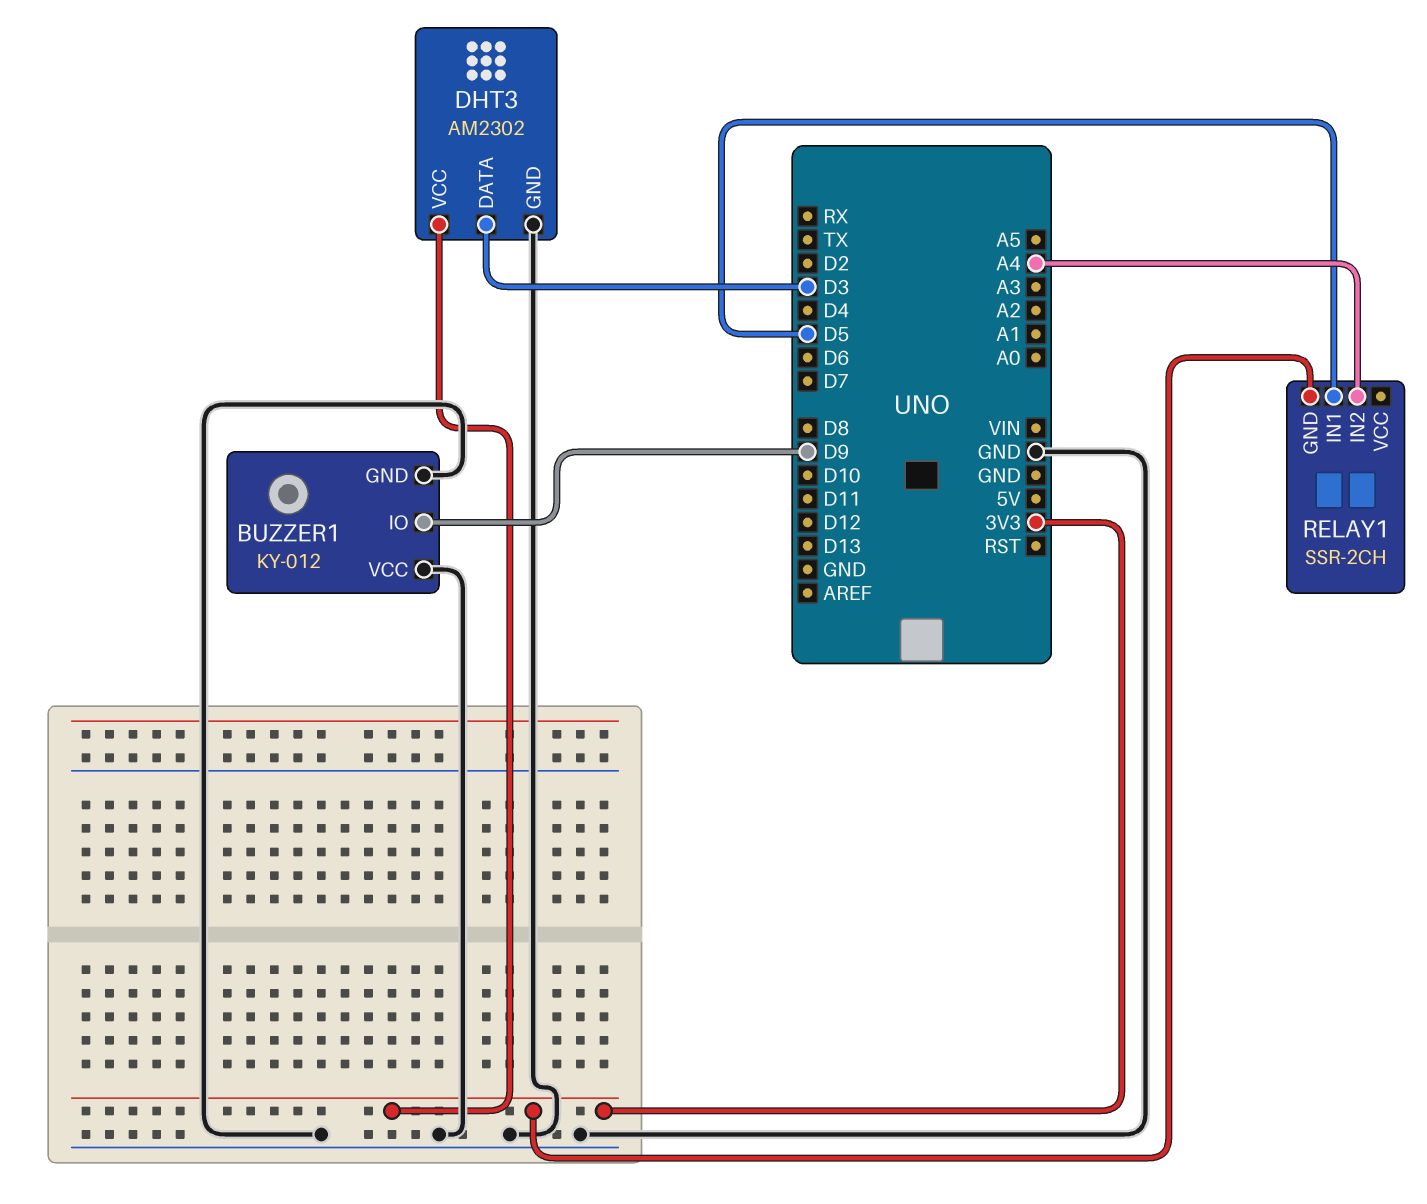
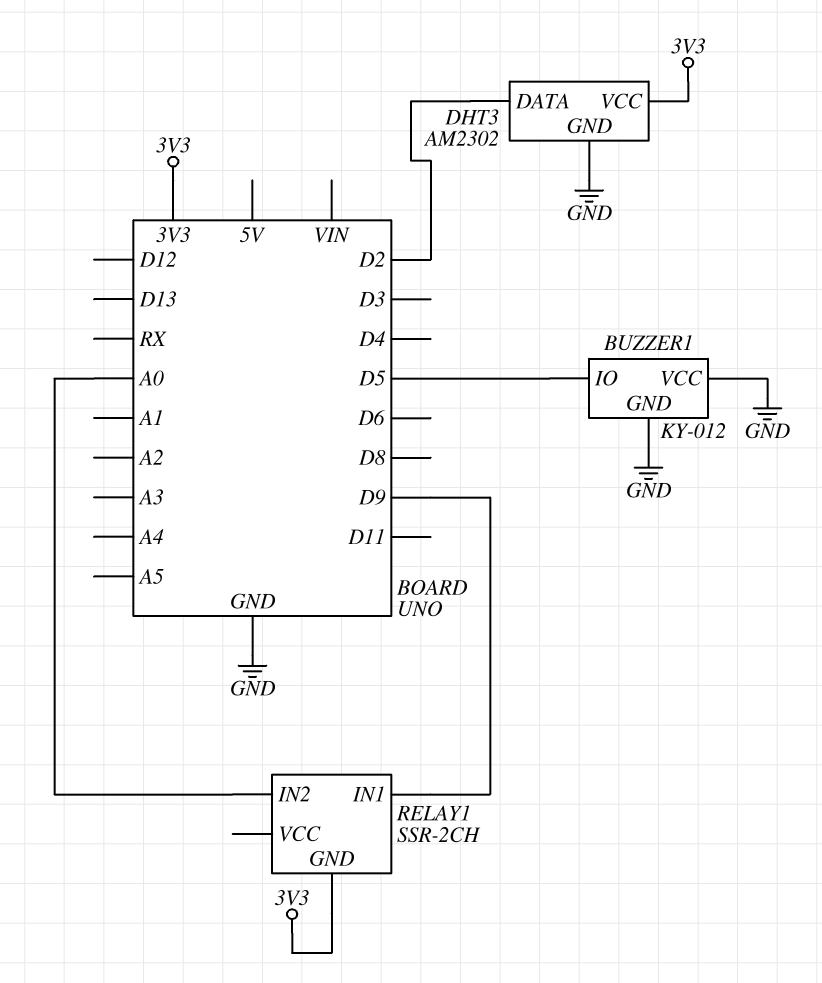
BUZZER1 pin IO: D9 -> D5
DHT3 pin DATA: D3 -> D2
RELAY1 pin IN1: D5 -> D9
RELAY1 pin IN2: A4 -> A0

